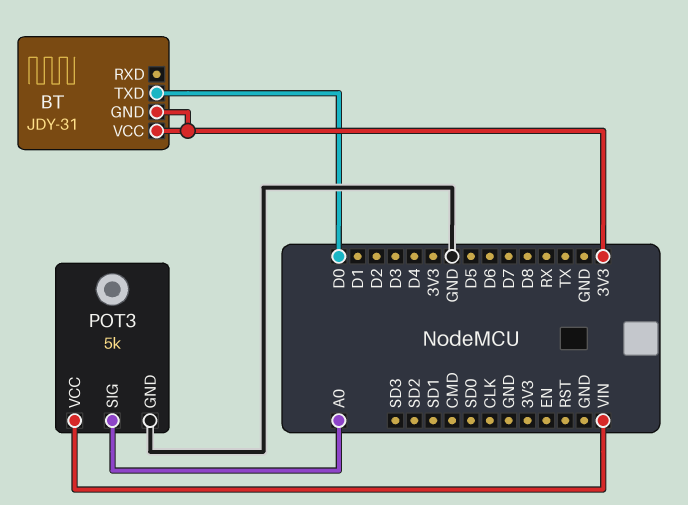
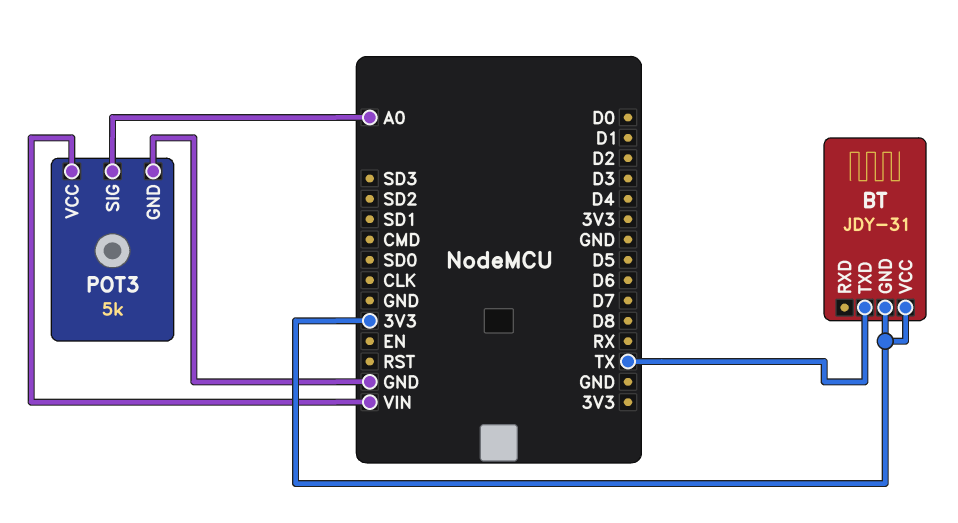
BT pin TXD: D0 -> TX

